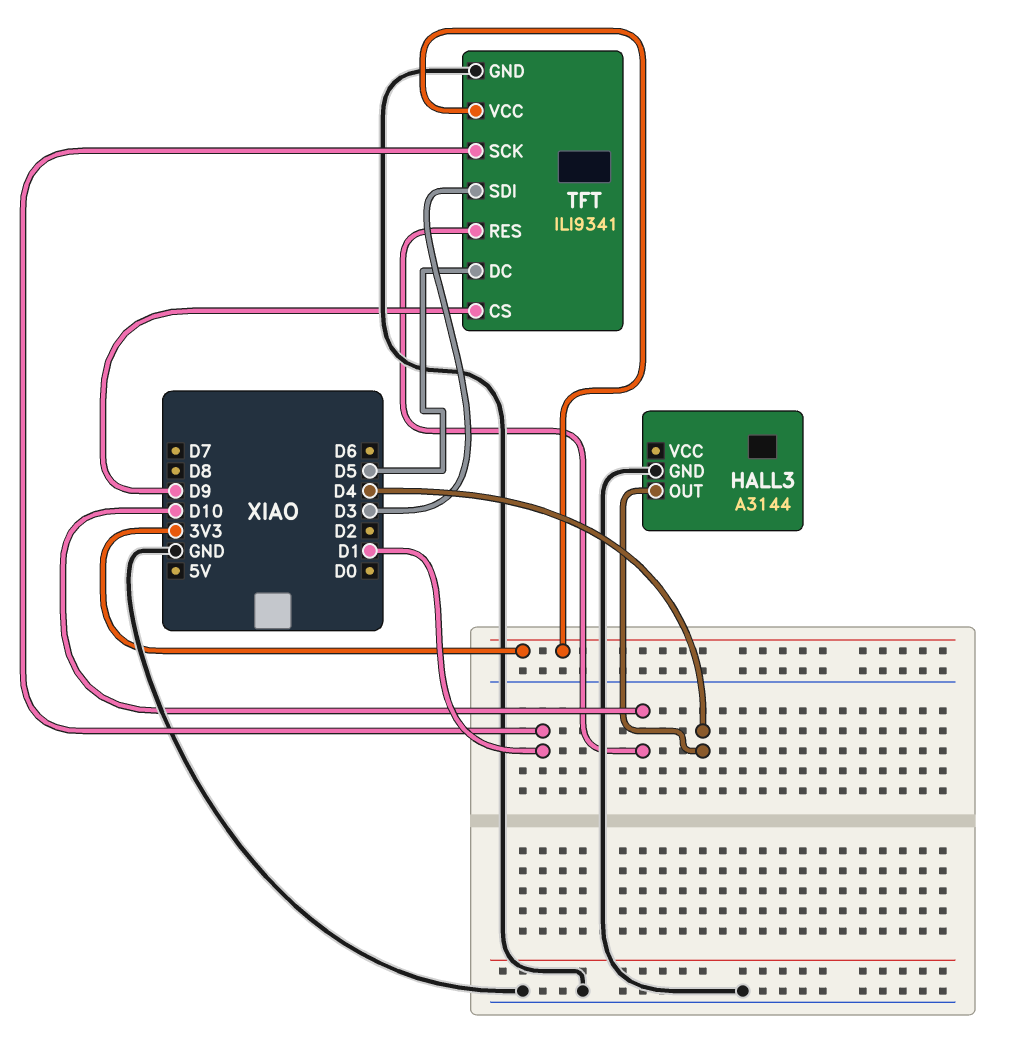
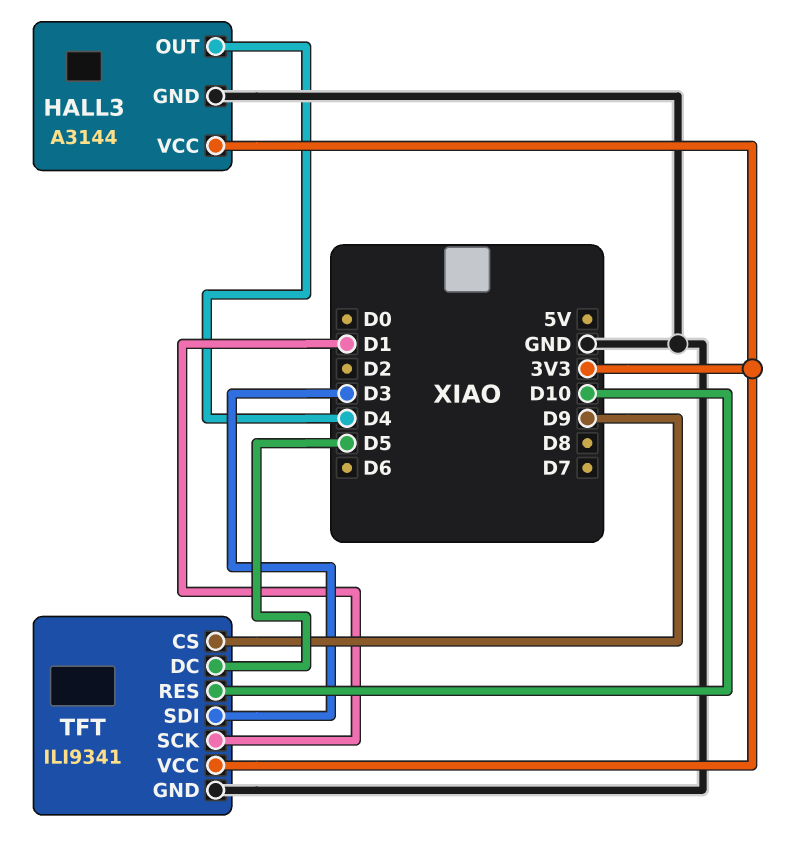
HALL3 pin VCC: none -> 3V3

